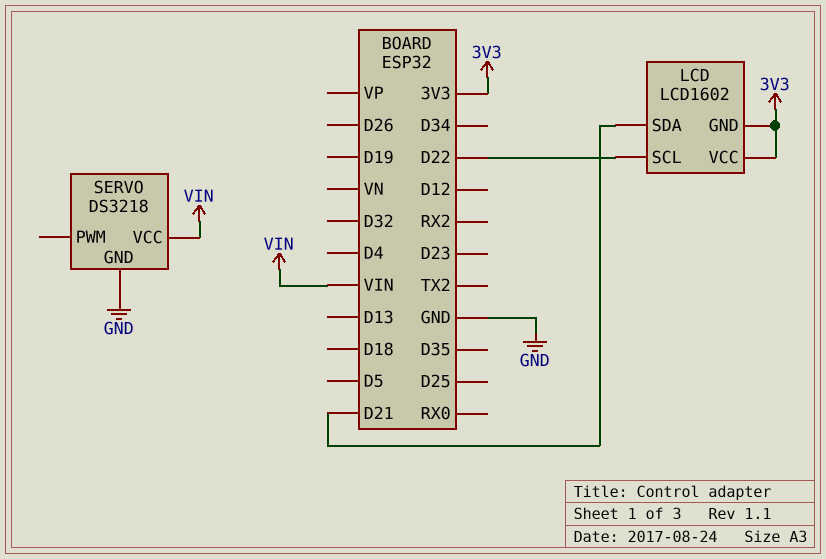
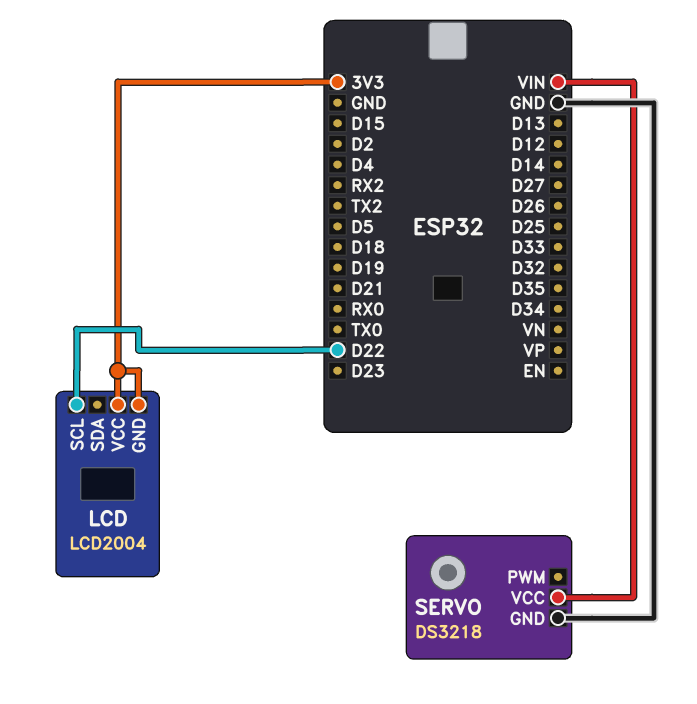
LCD: LCD1602 -> LCD2004
LCD pin SDA: D21 -> none

